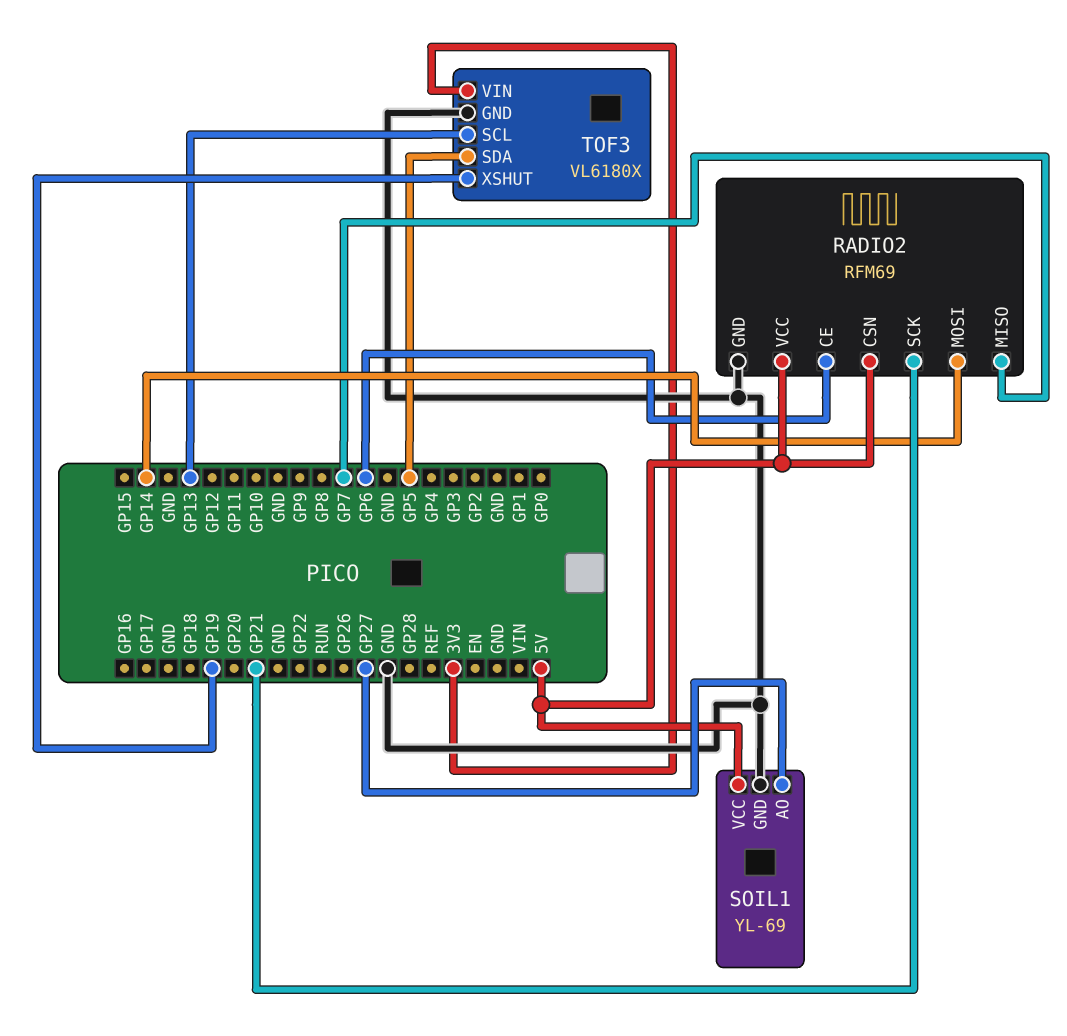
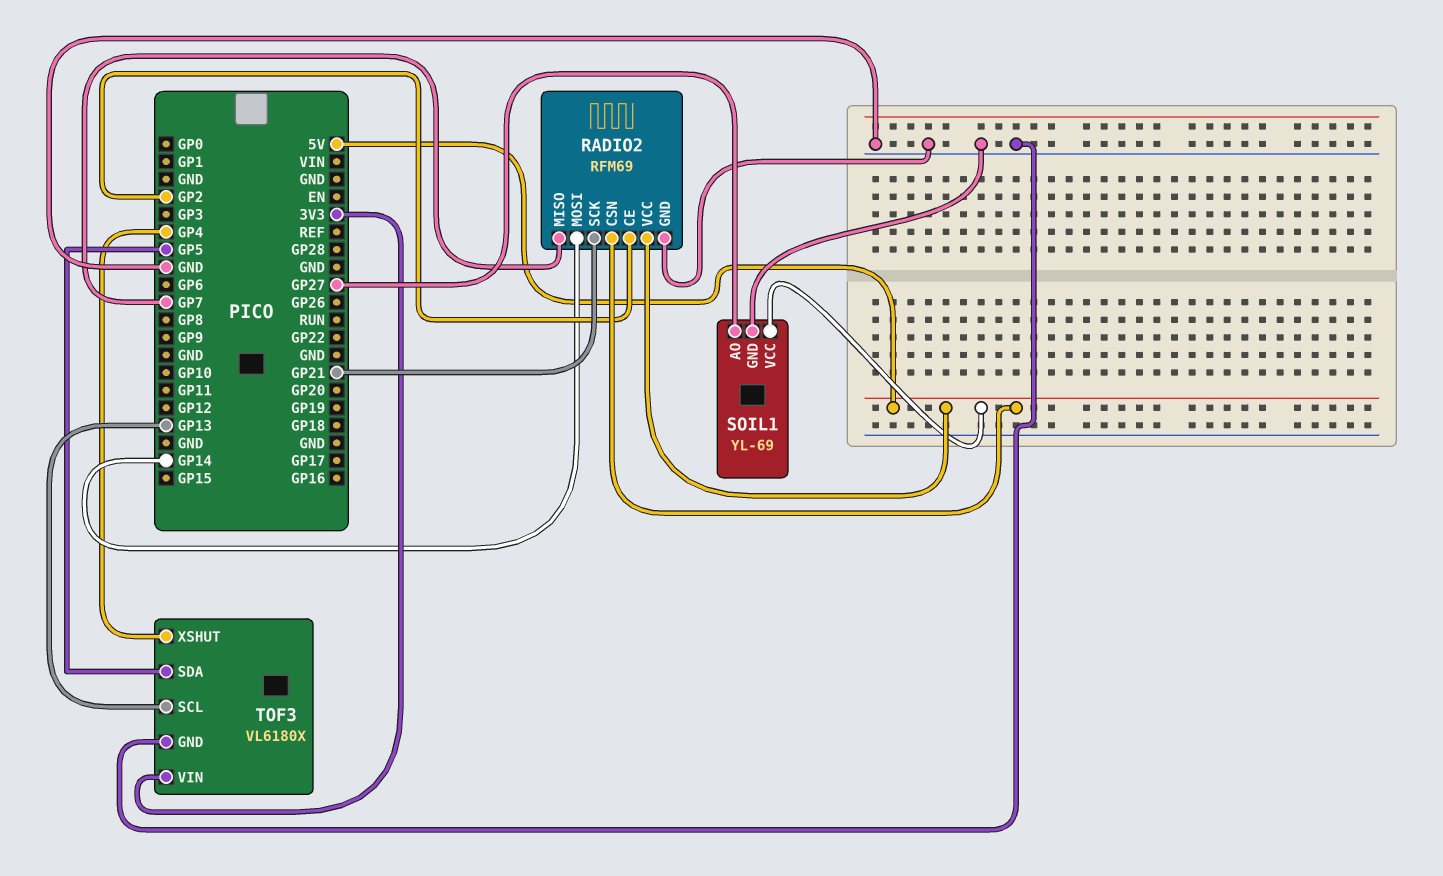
RADIO2 pin CE: GP6 -> GP2
TOF3 pin XSHUT: GP19 -> GP4

